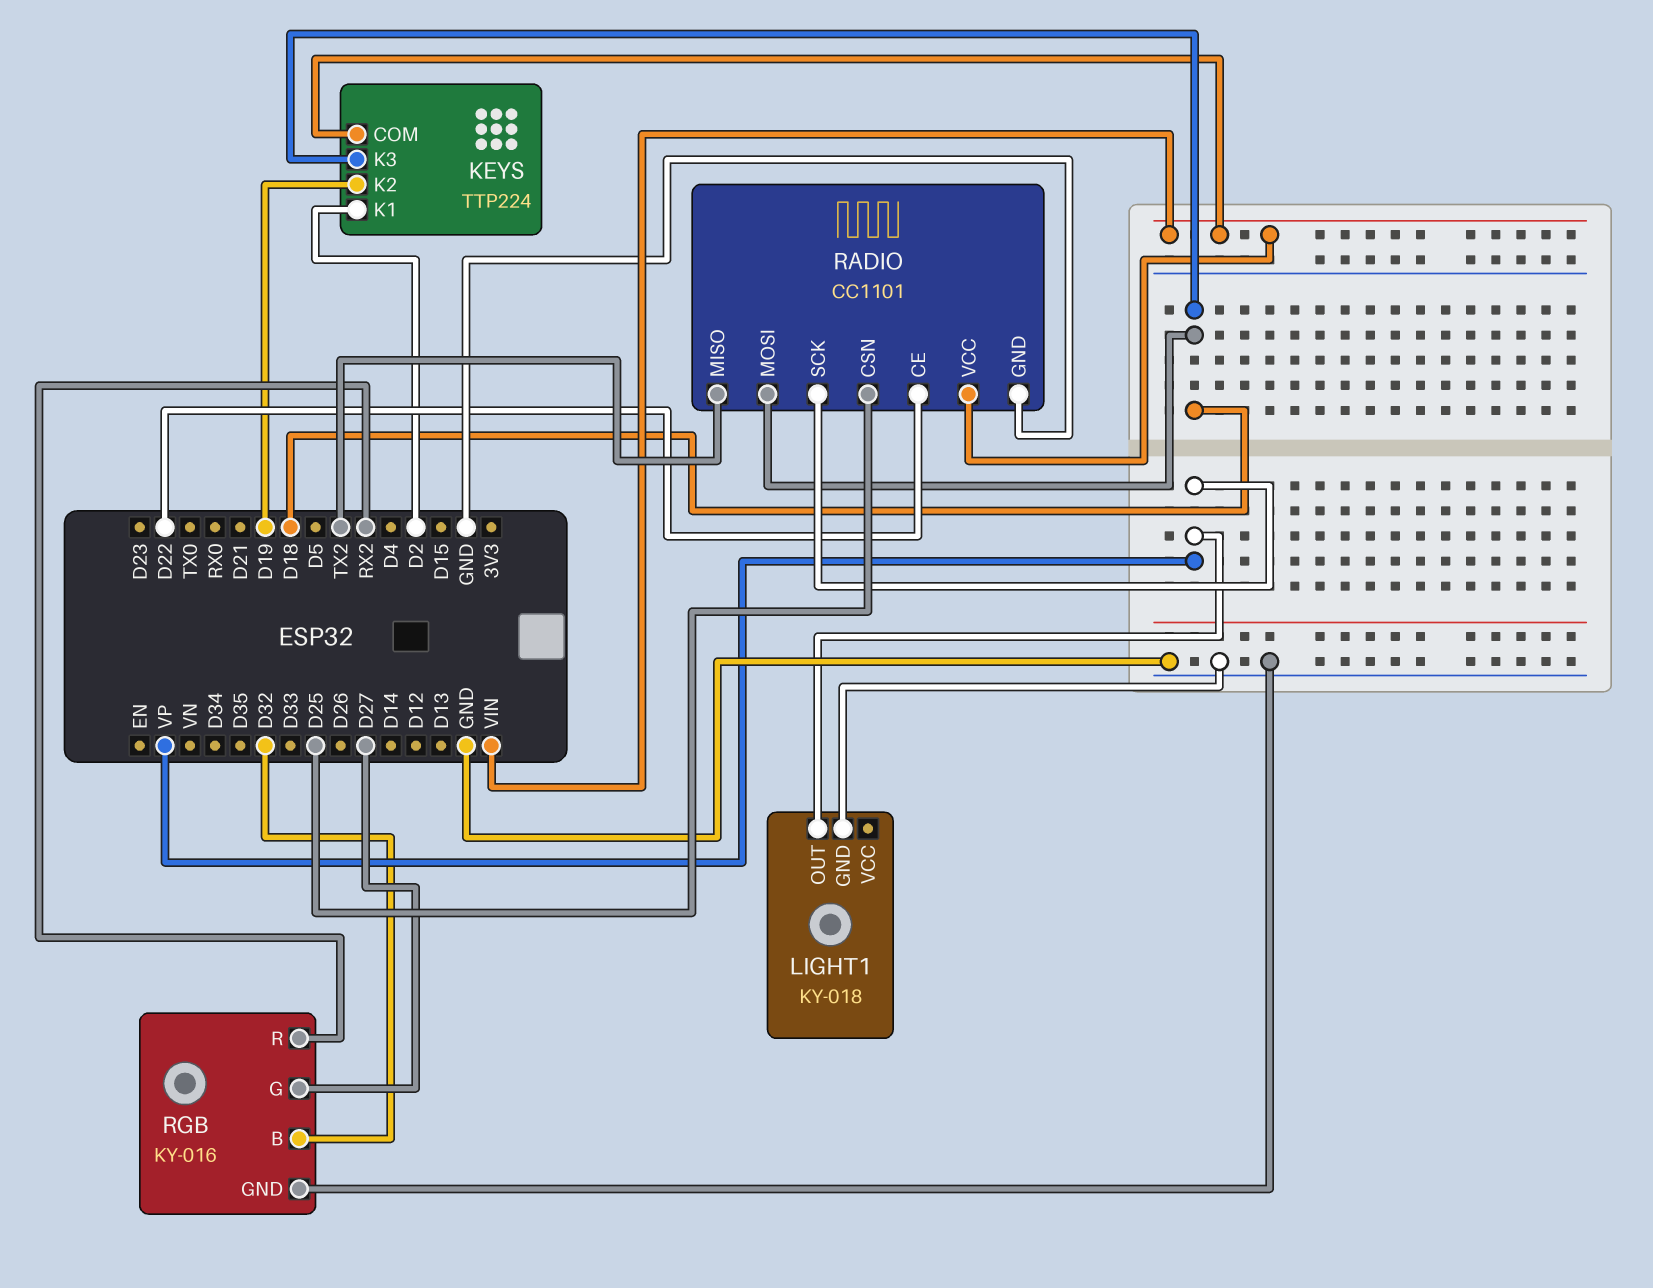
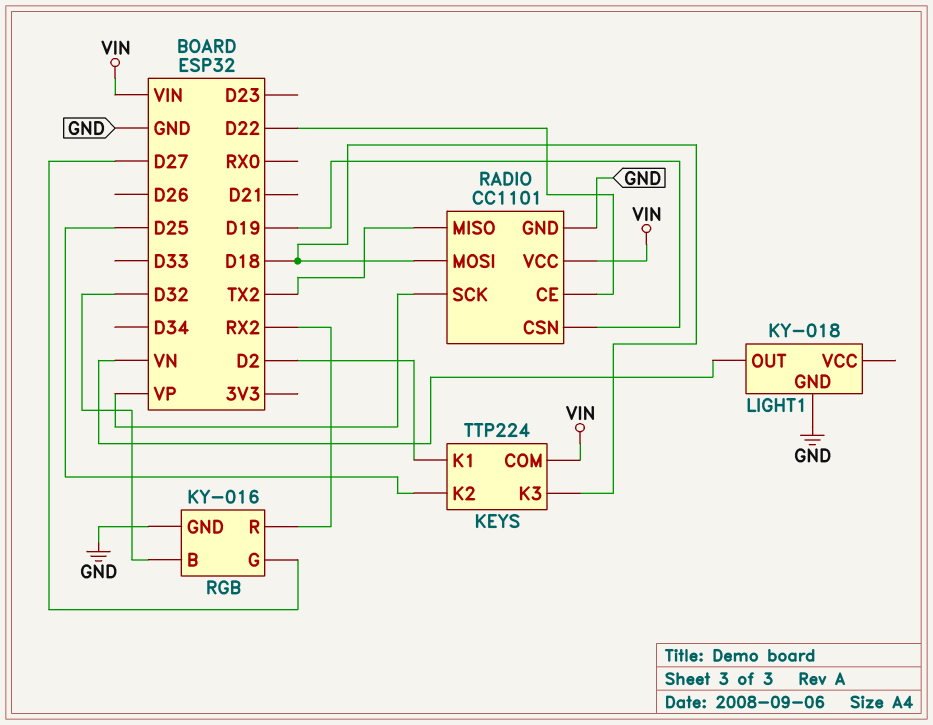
KEYS pin K2: D19 -> D25
LIGHT1 pin OUT: VP -> VN
RADIO pin CSN: D25 -> D19

